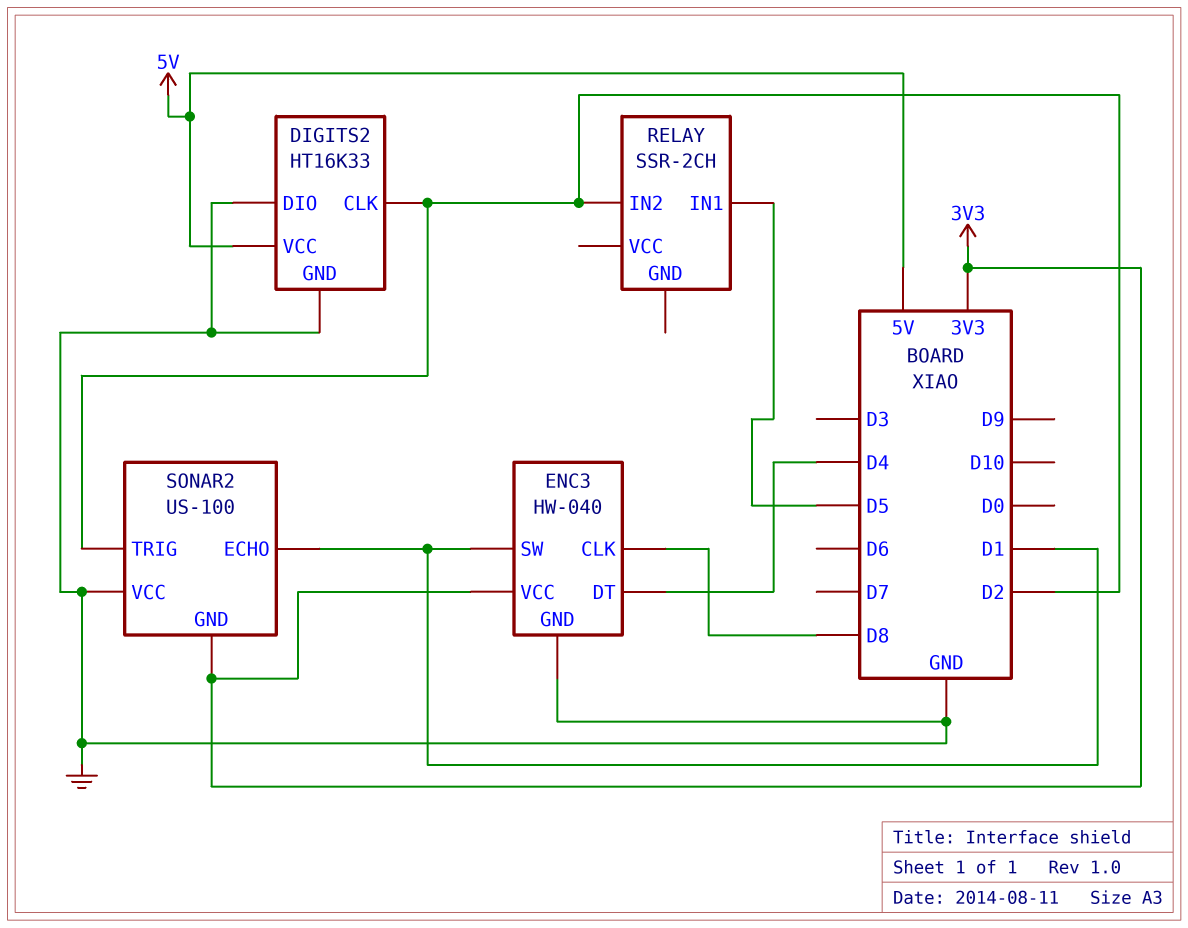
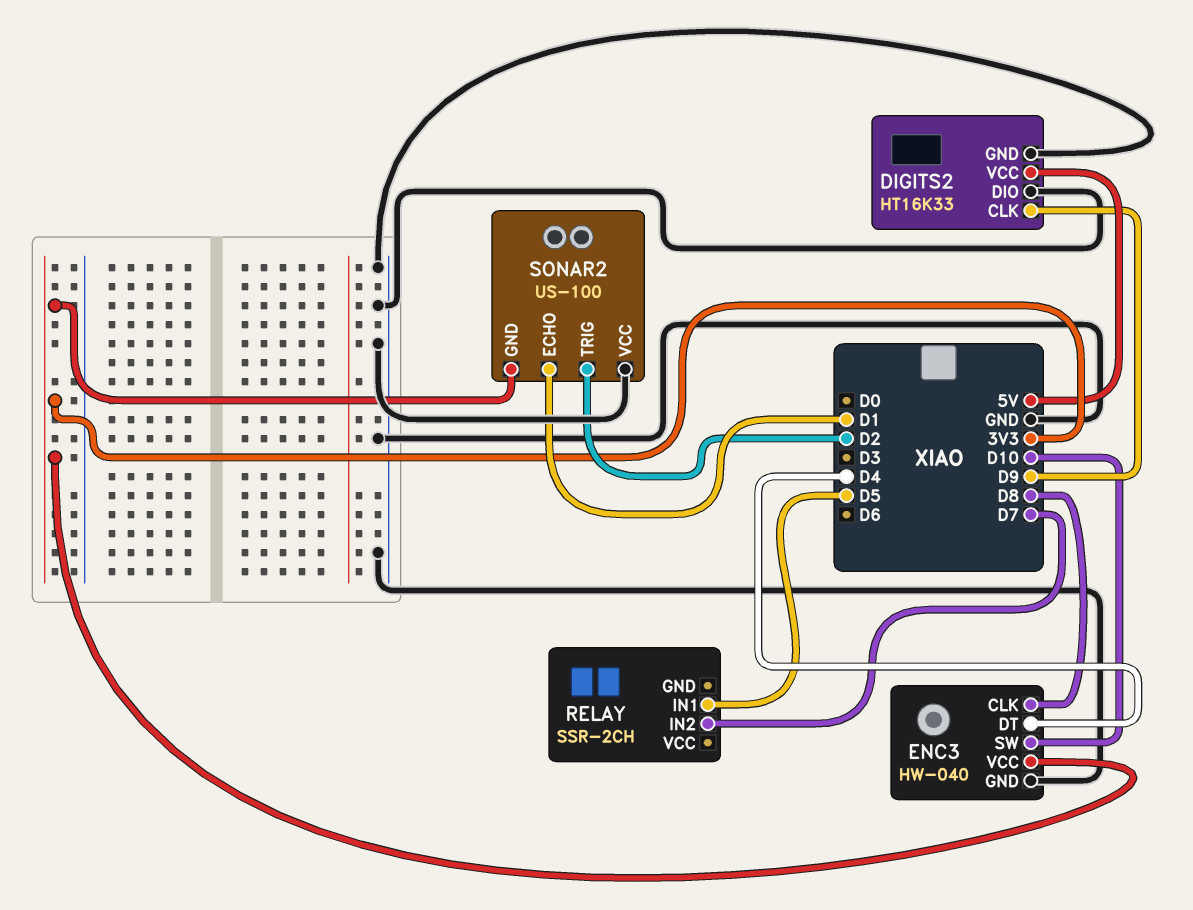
DIGITS2 pin CLK: D2 -> D9
ENC3 pin SW: D1 -> D10
RELAY pin IN2: D2 -> D7

